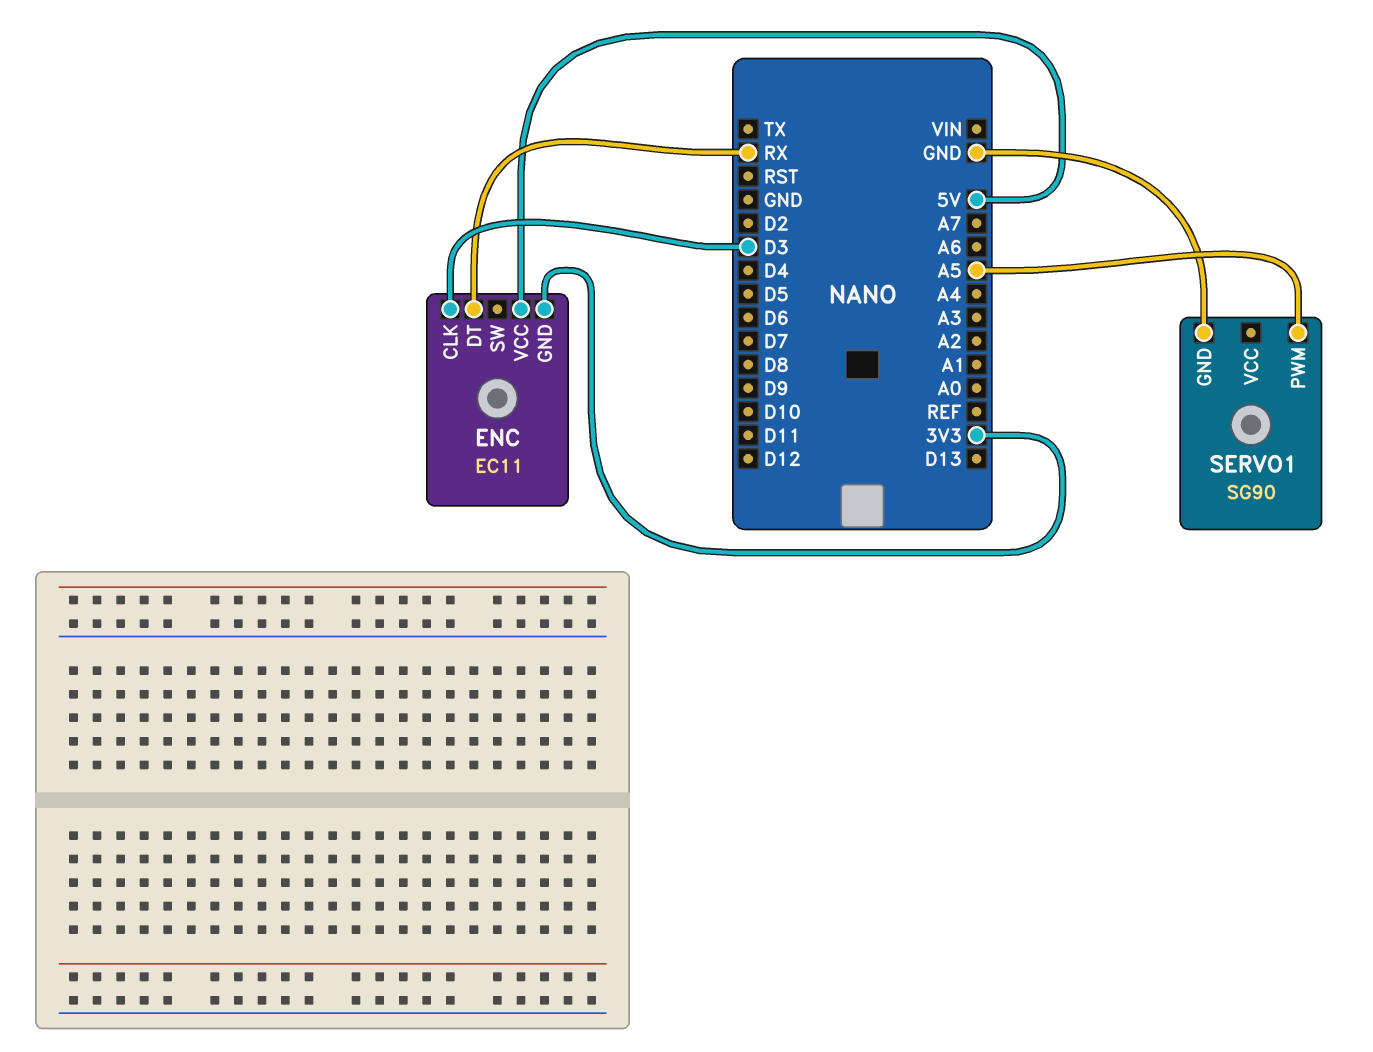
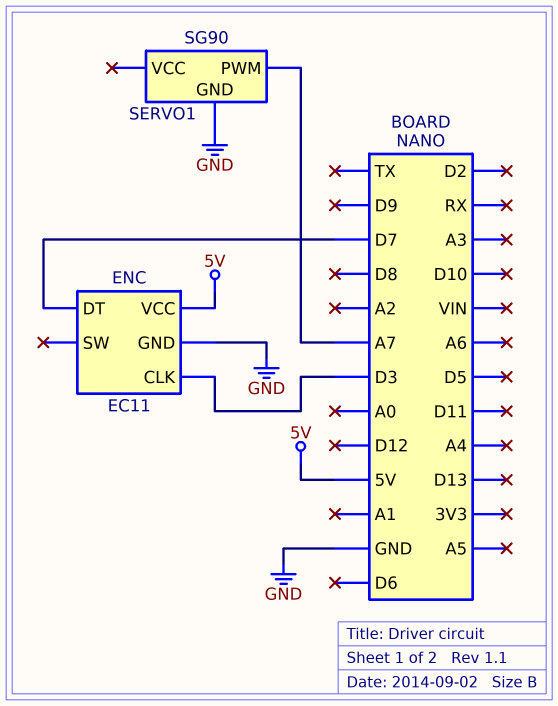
ENC pin DT: RX -> D7
ENC pin GND: 3V3 -> GND
SERVO1 pin PWM: A5 -> A7

